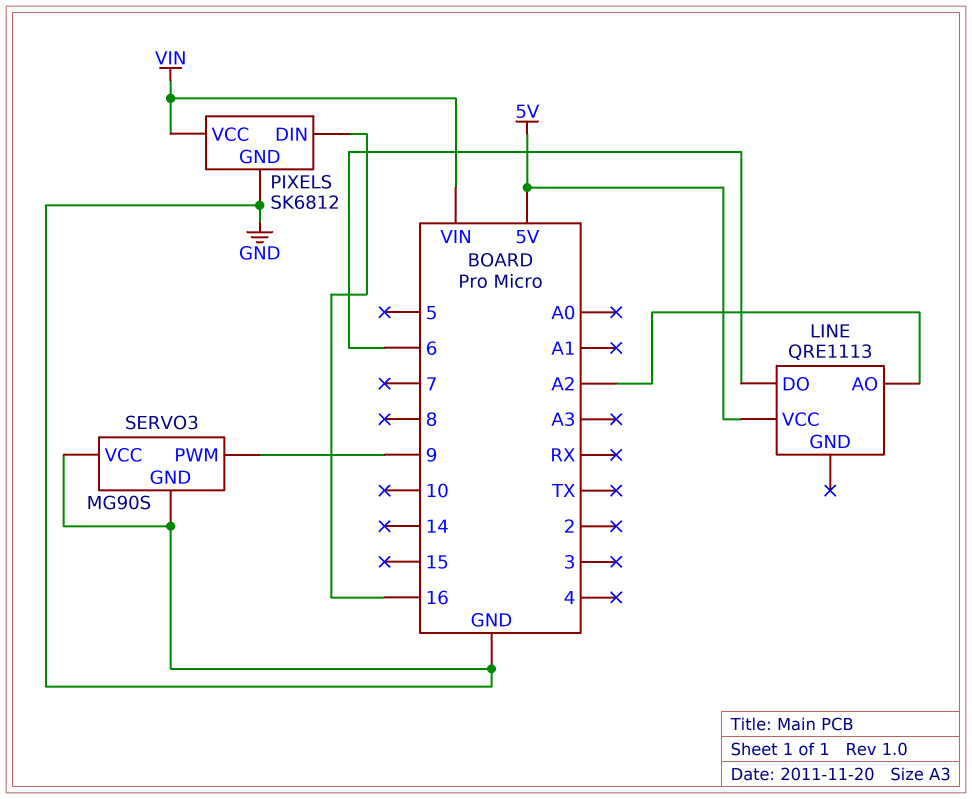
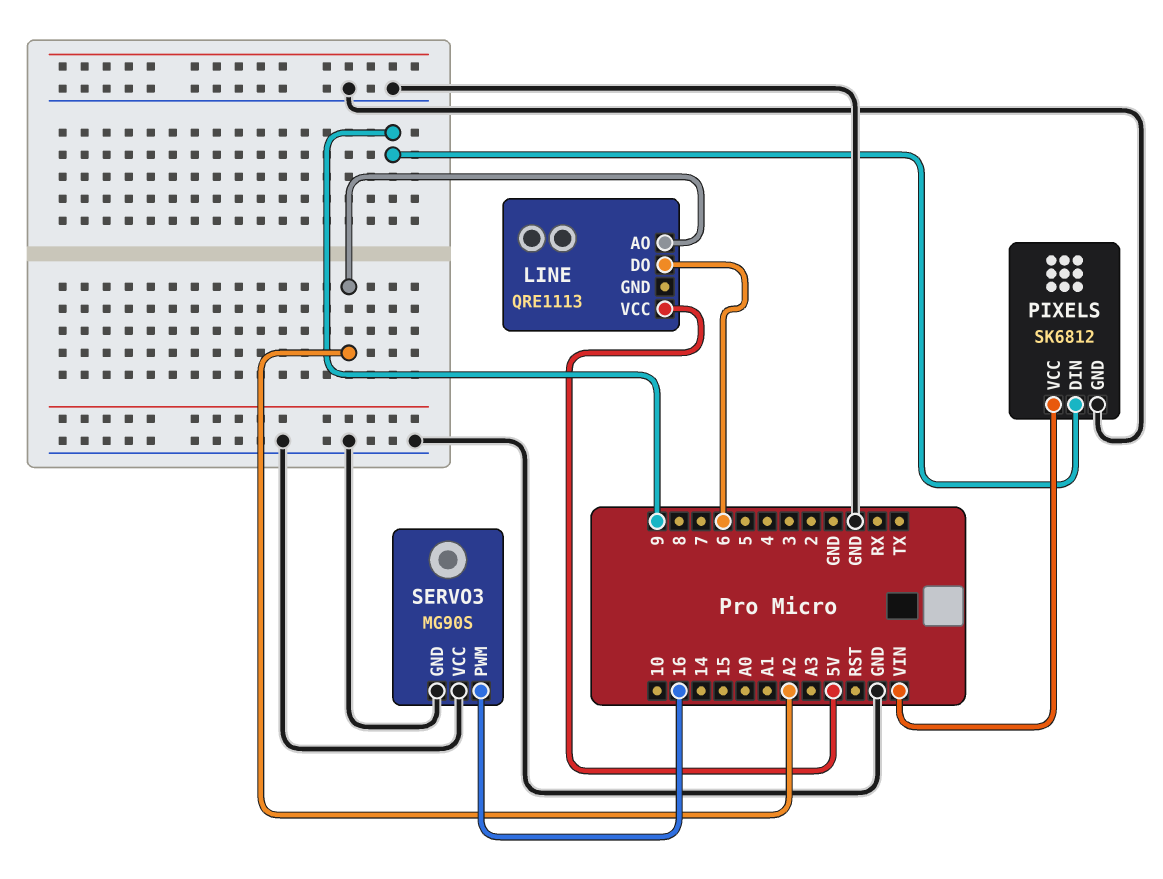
PIXELS pin DIN: 16 -> 9
SERVO3 pin PWM: 9 -> 16

